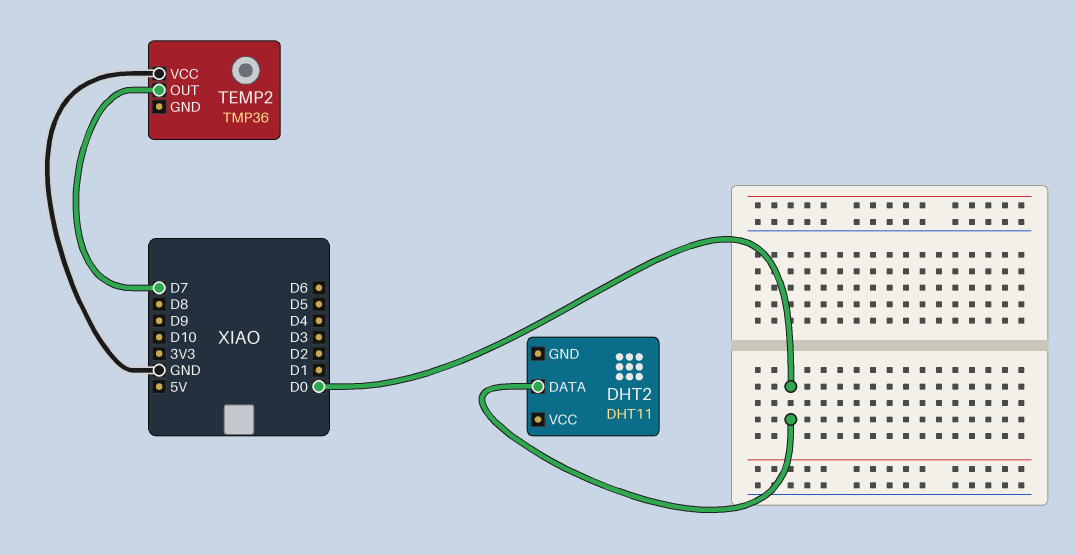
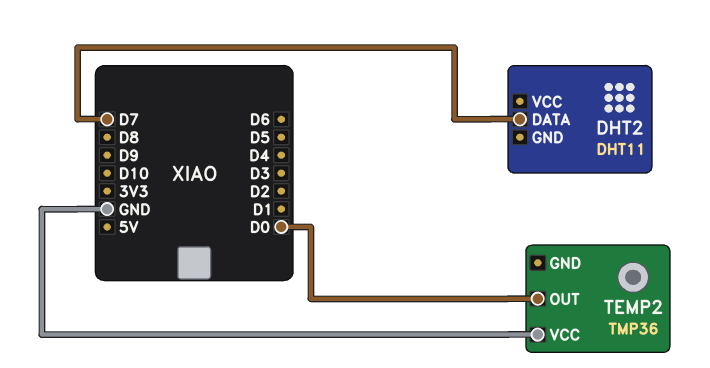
DHT2 pin DATA: D0 -> D7
TEMP2 pin OUT: D7 -> D0

